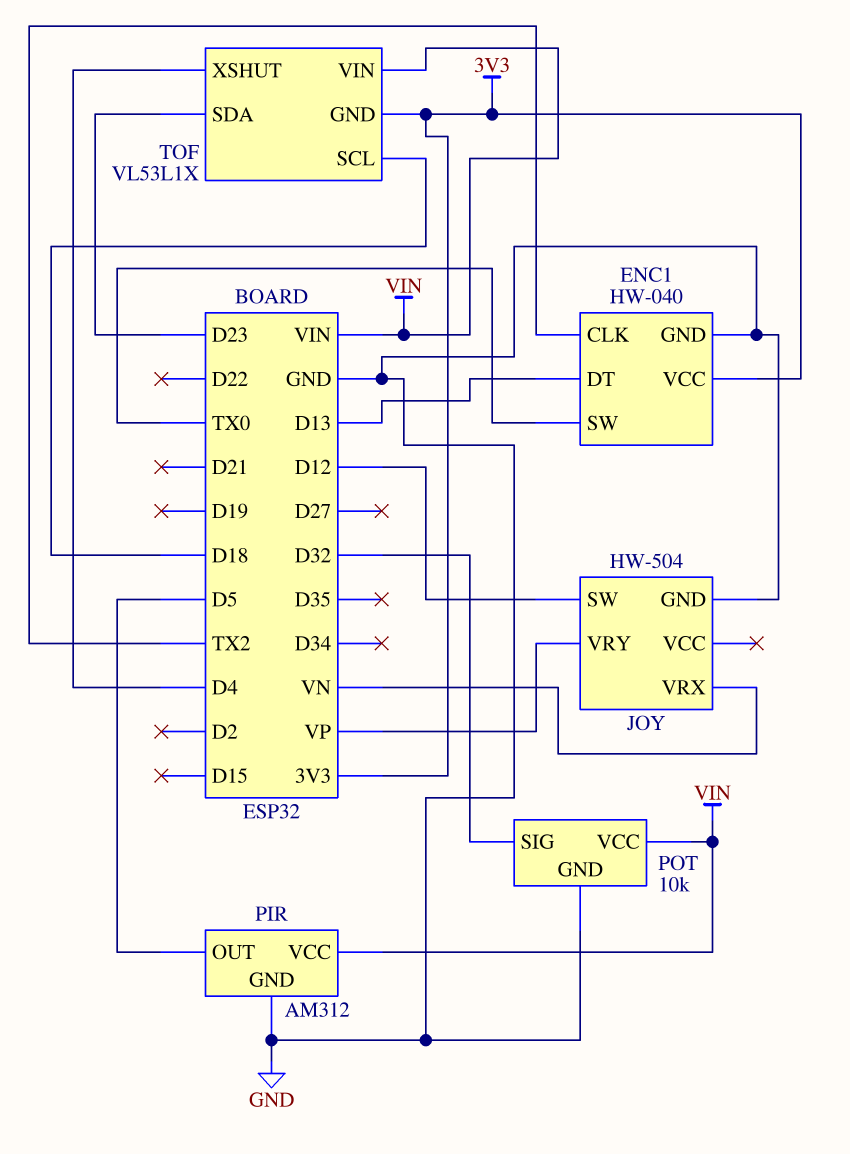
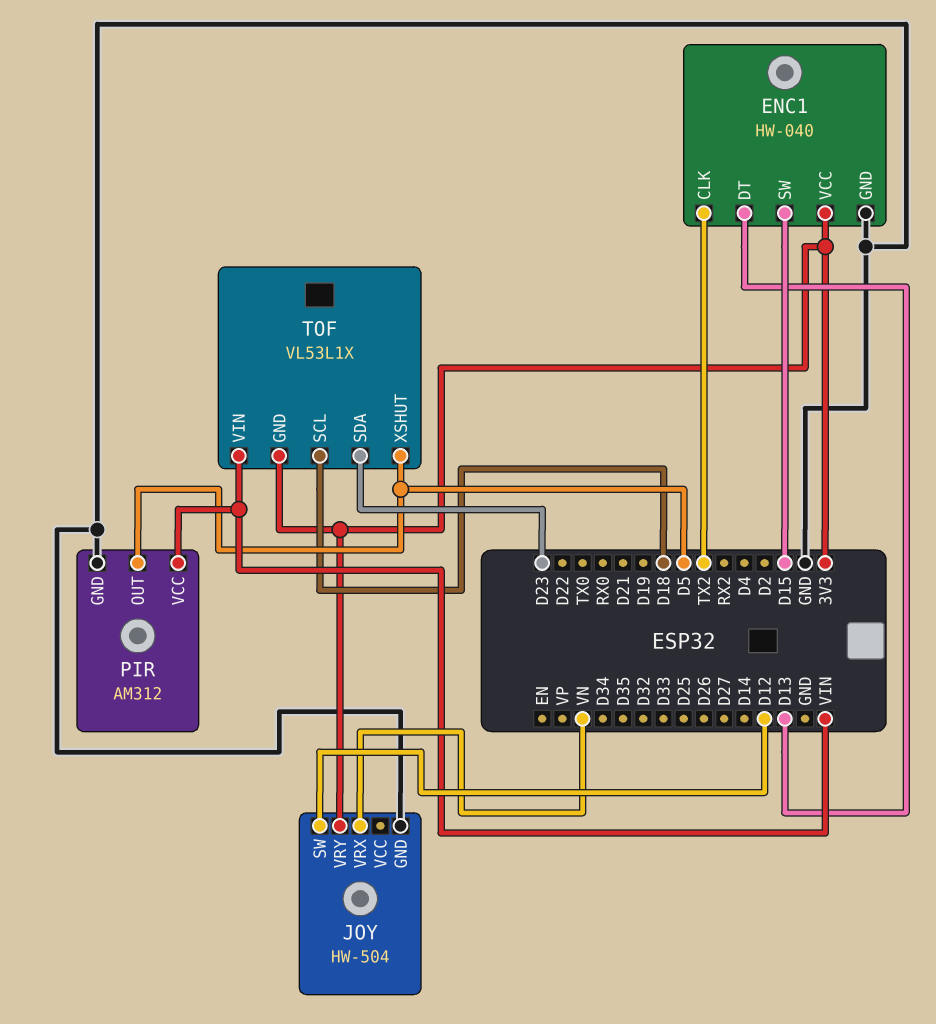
ENC1 pin SW: TX0 -> D15
JOY pin VRY: VP -> 3V3
POT: 10k -> none
POT pin GND: GND -> none
POT pin SIG: D32 -> none
POT pin VCC: VIN -> none
TOF pin XSHUT: D4 -> D5

